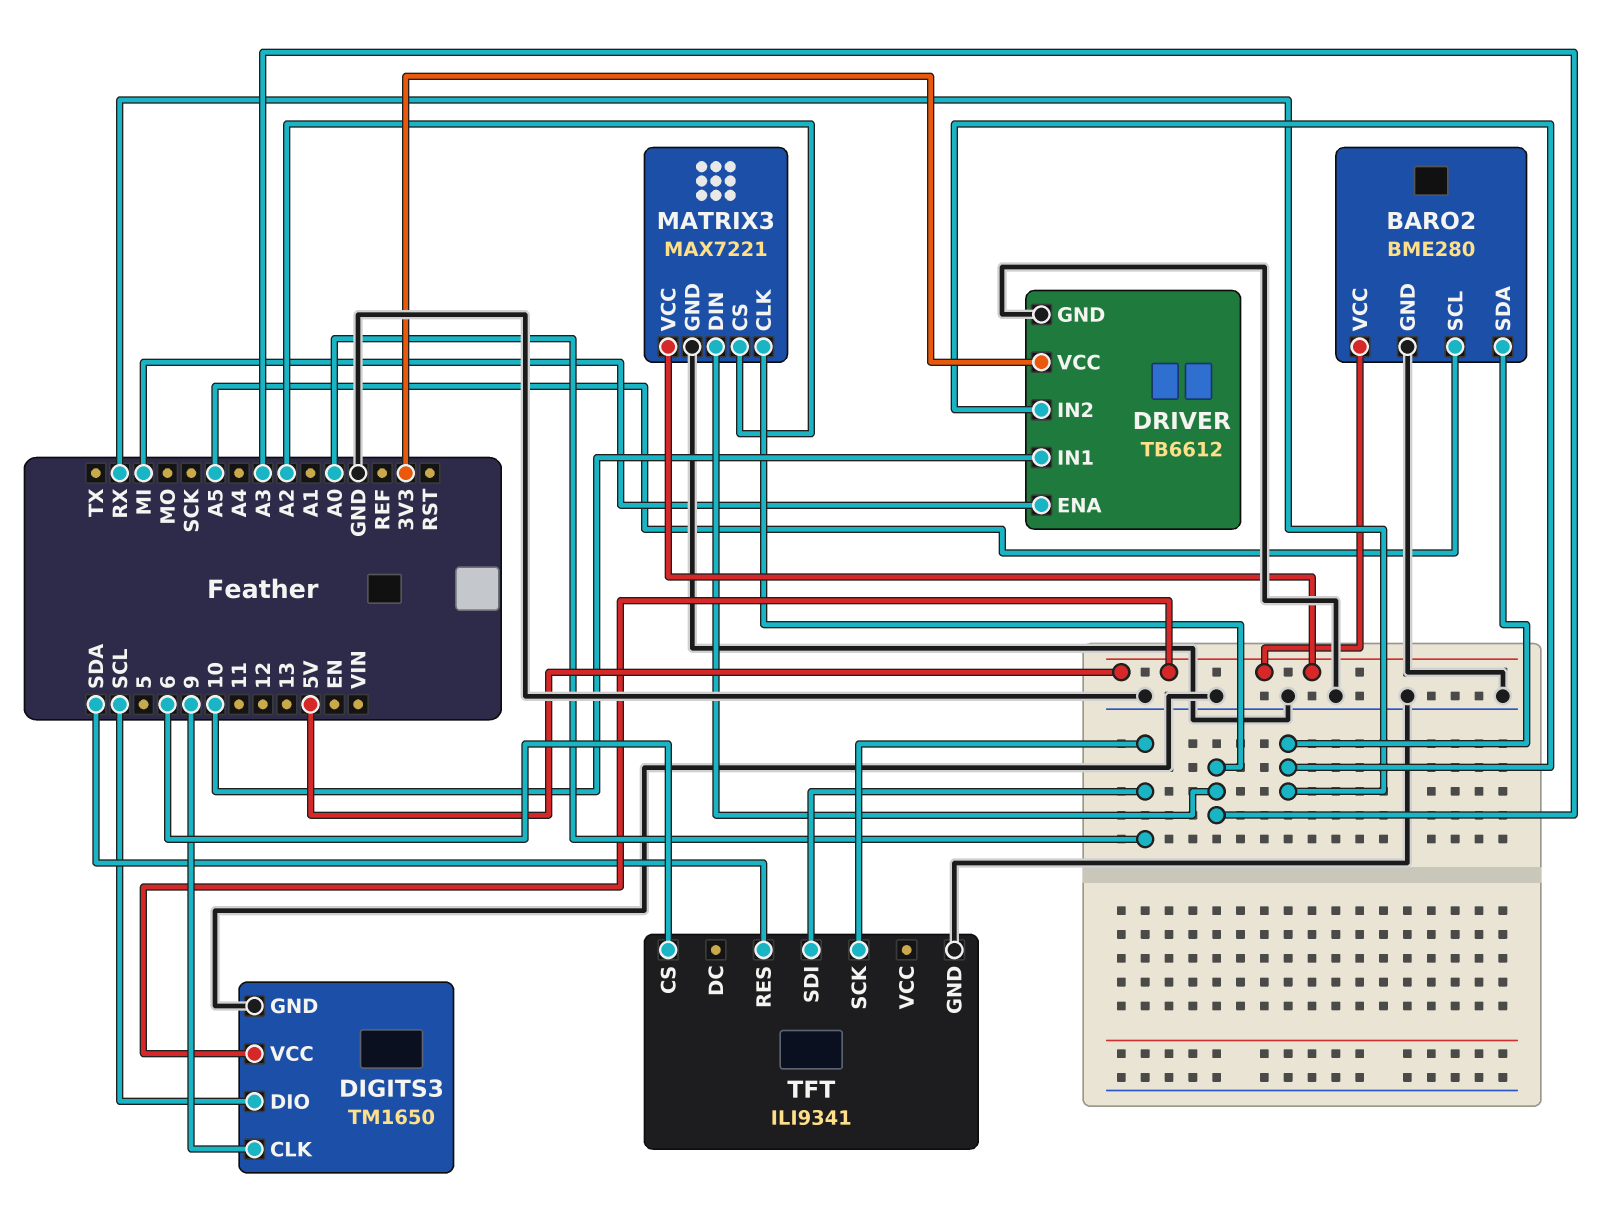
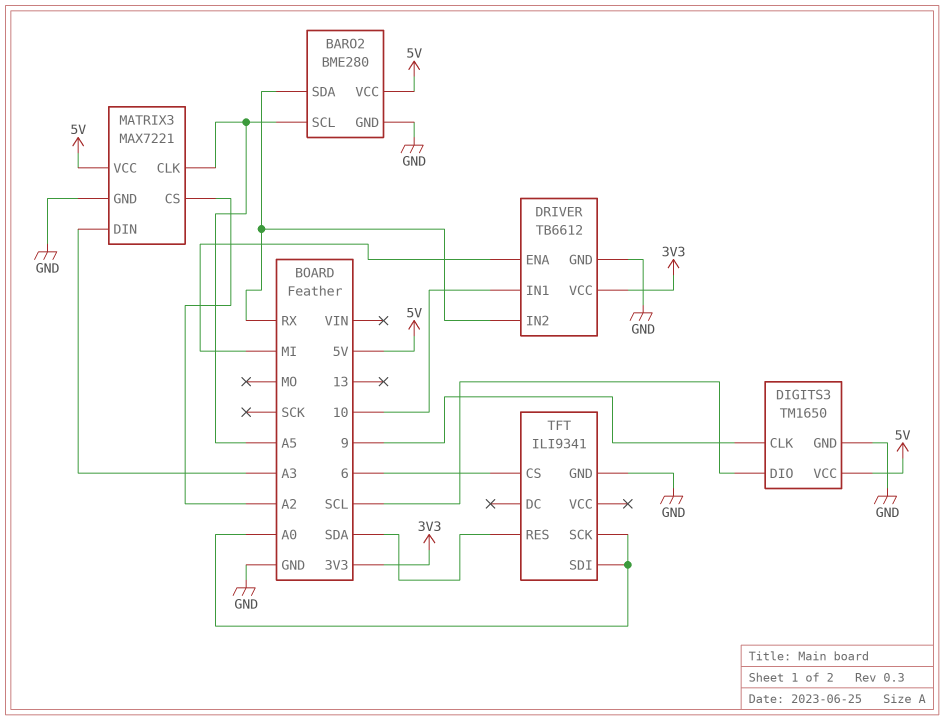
MATRIX3 pin CLK: A3 -> A5

